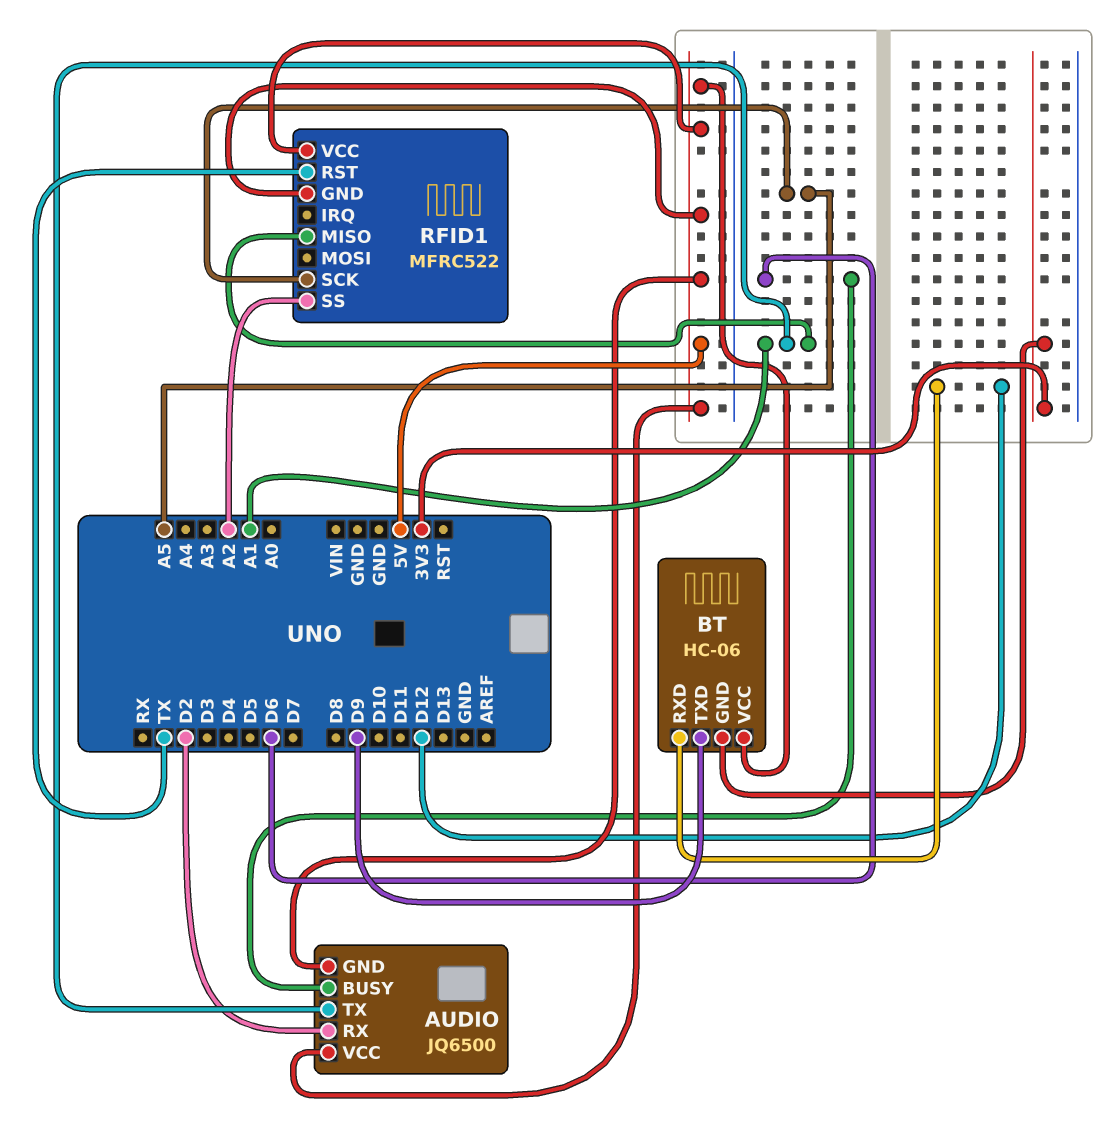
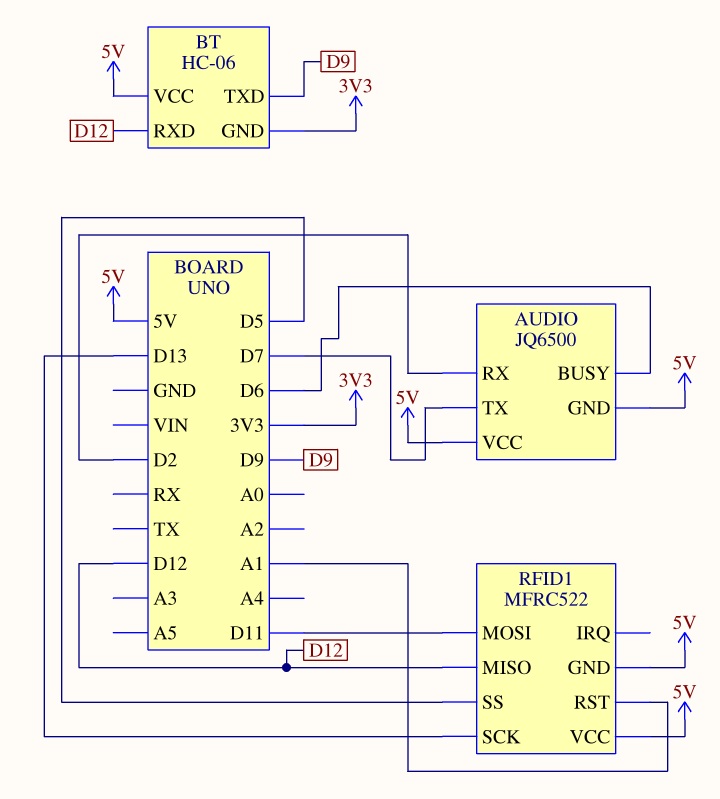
AUDIO pin TX: A1 -> D7
RFID1 pin MISO: A1 -> D12
RFID1 pin MOSI: none -> D11
RFID1 pin RST: TX -> A1
RFID1 pin SCK: A5 -> D13
RFID1 pin SS: A2 -> D5

